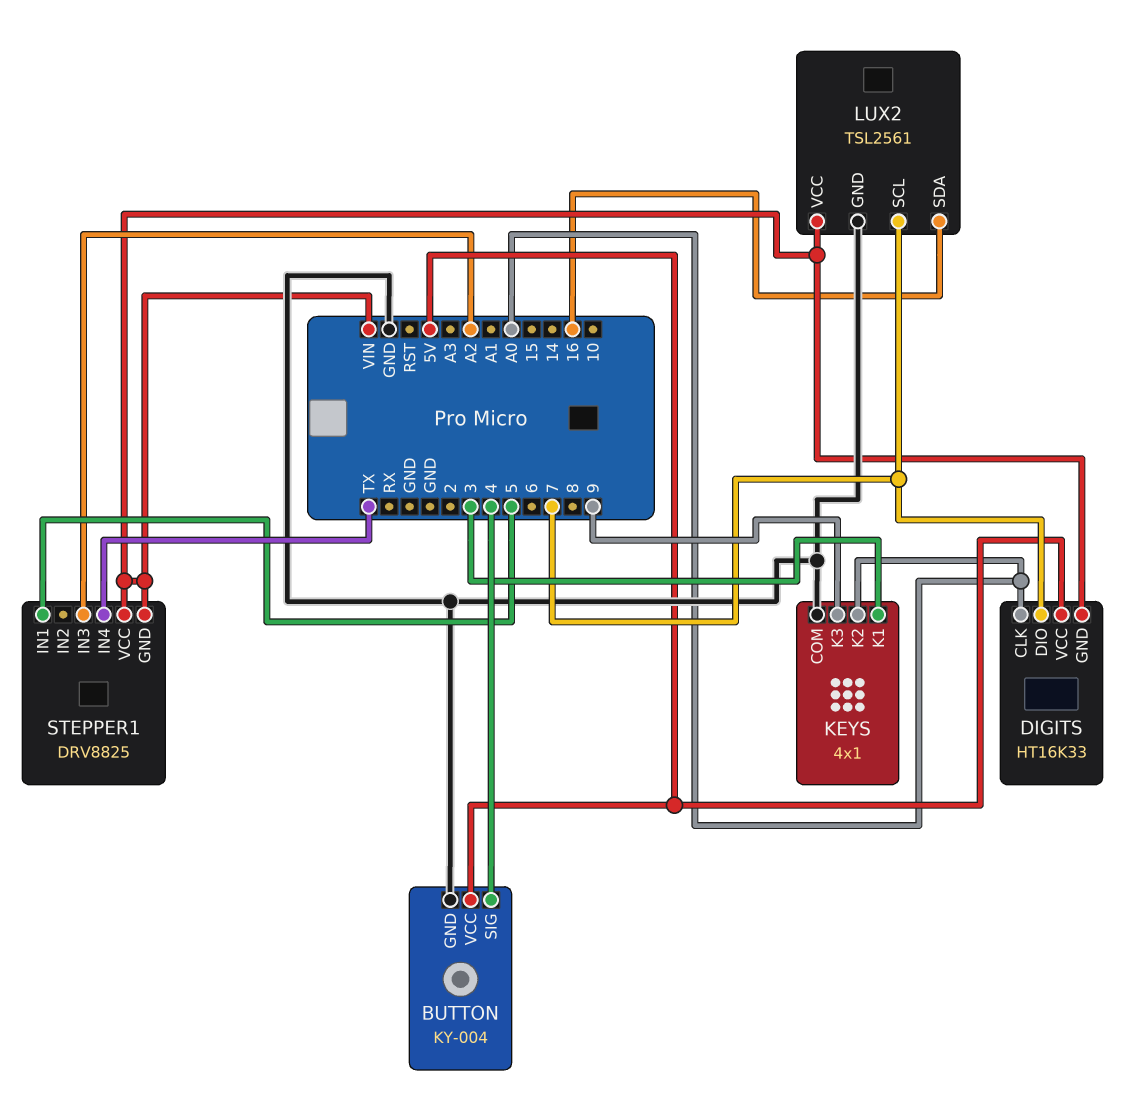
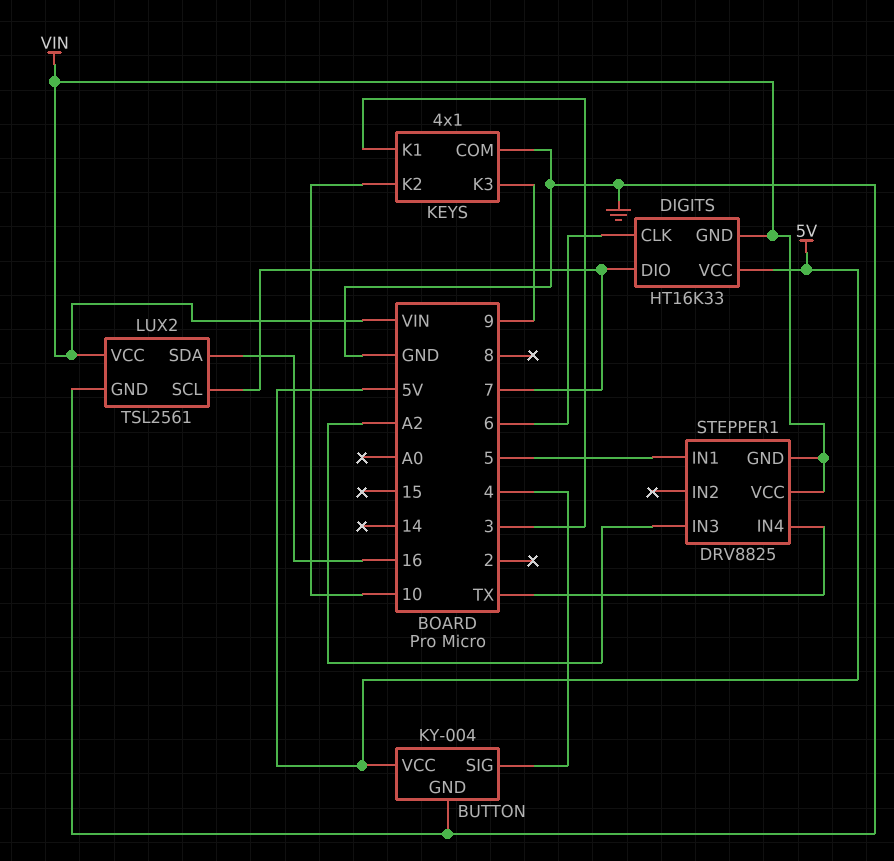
DIGITS pin CLK: A0 -> 6
KEYS pin K2: A0 -> 10

